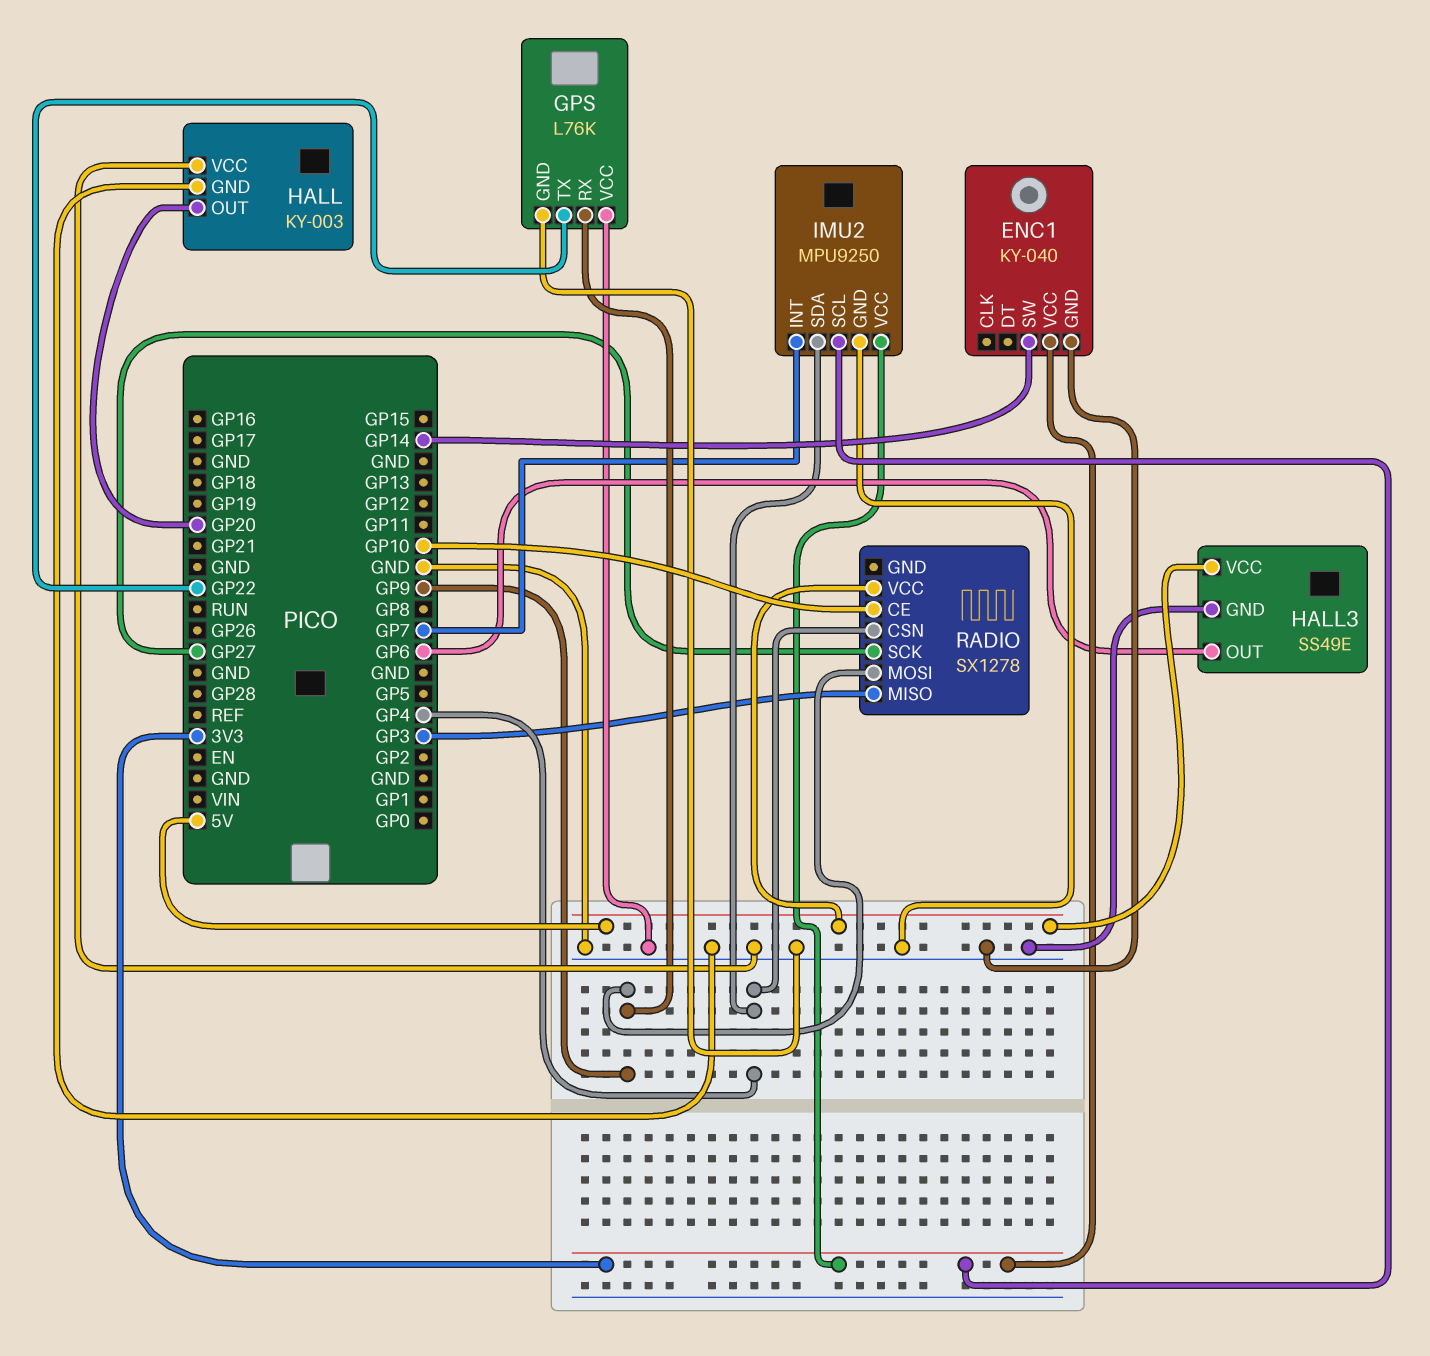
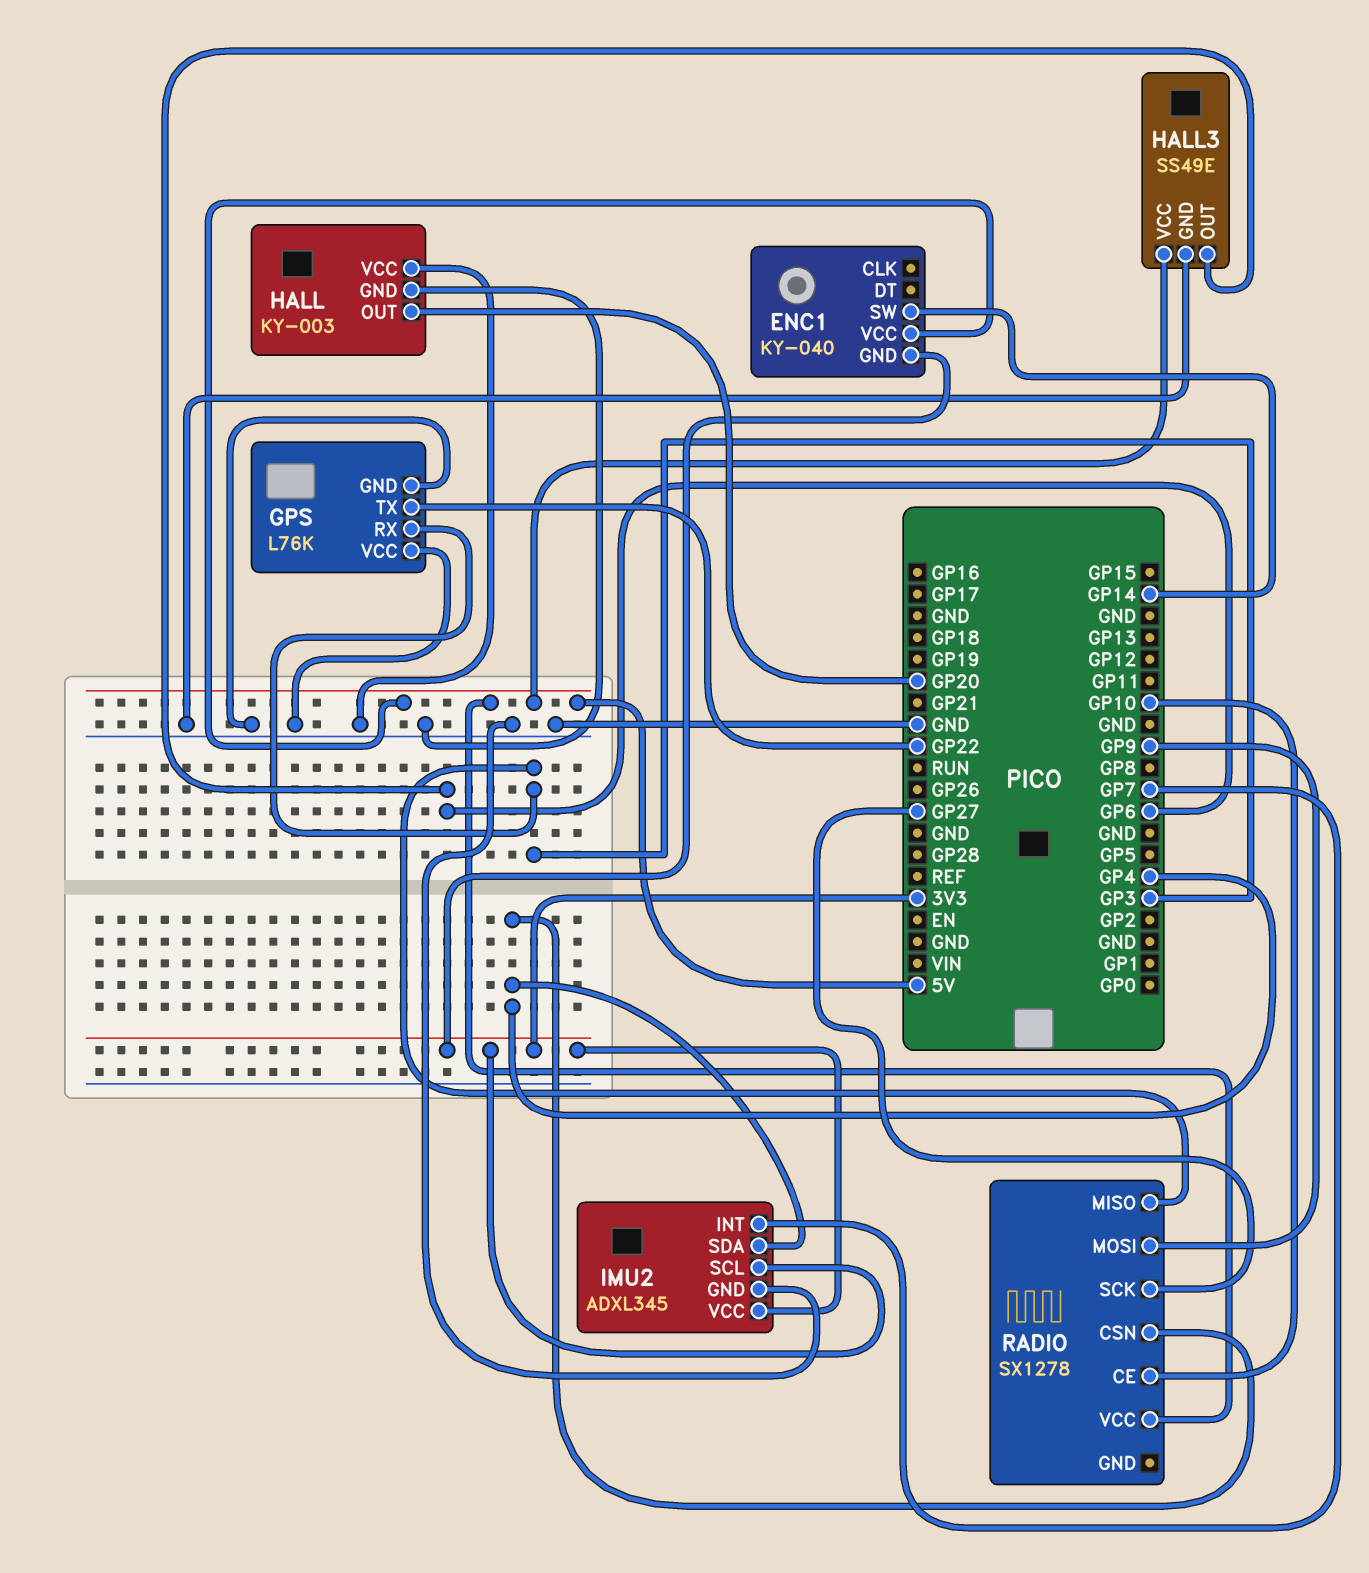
ENC1 pin GND: GND -> 3V3
ENC1 pin VCC: 3V3 -> 5V
GPS pin RX: GP9 -> GP3
IMU2: MPU9250 -> ADXL345

